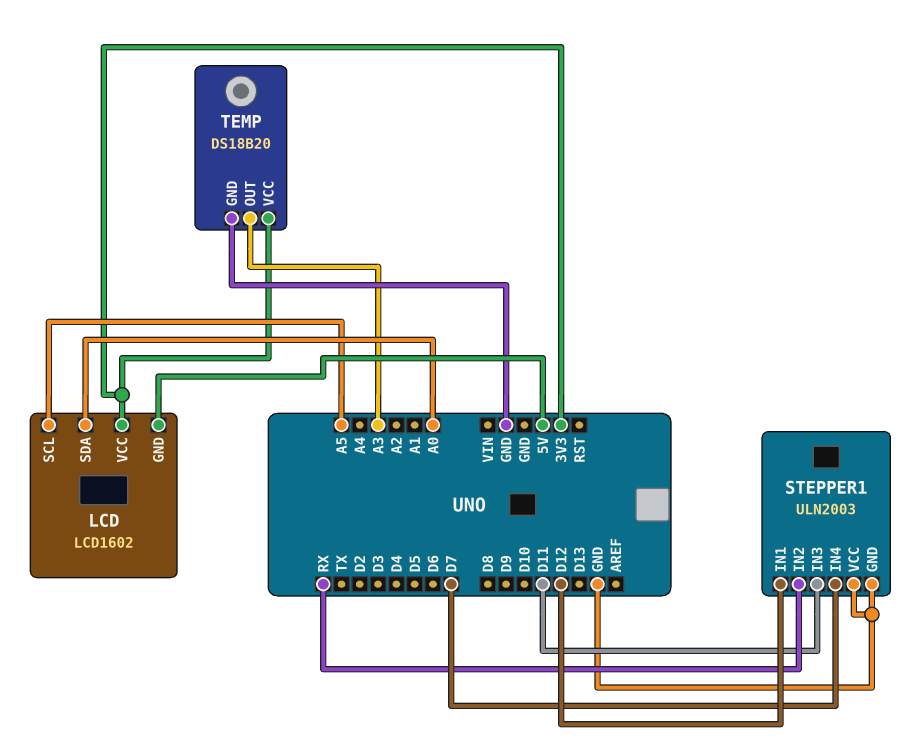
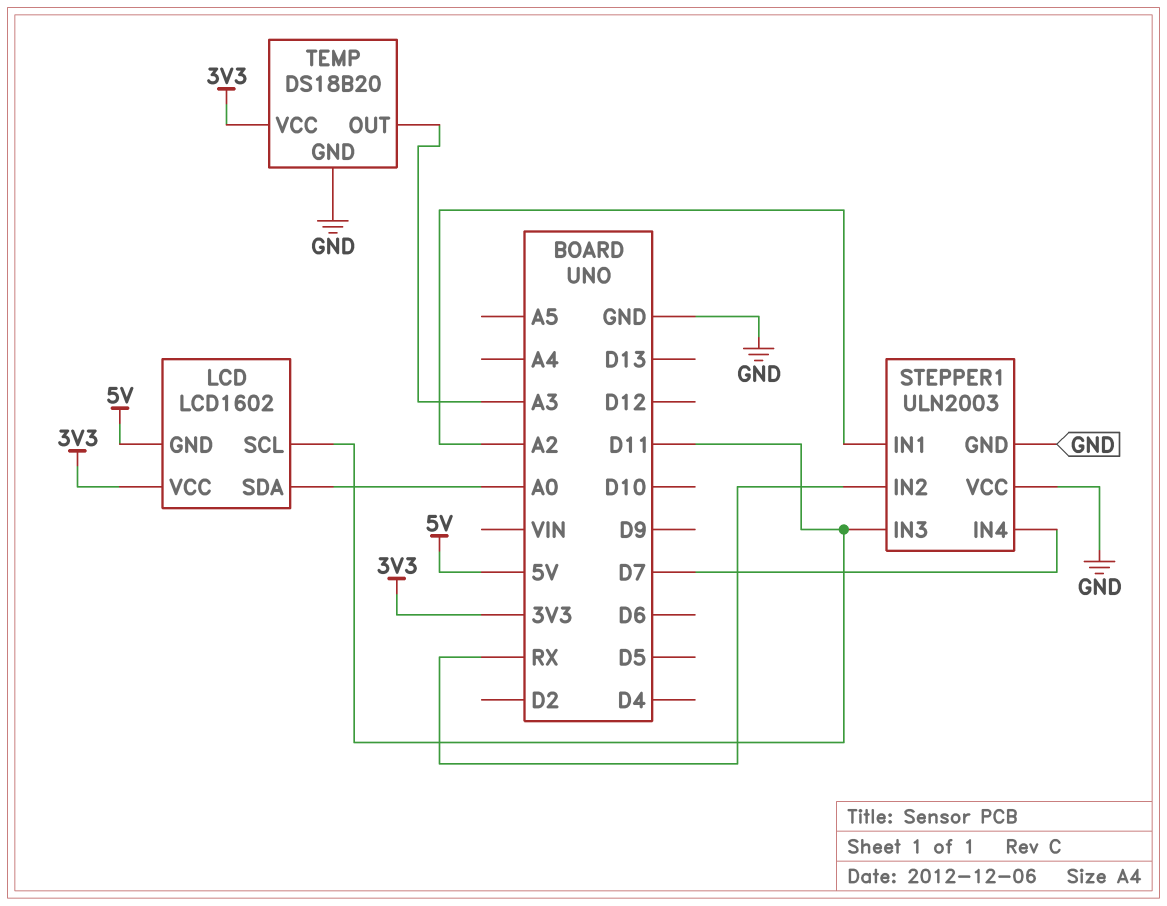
LCD pin SCL: A5 -> D11
STEPPER1 pin IN1: D12 -> A2

